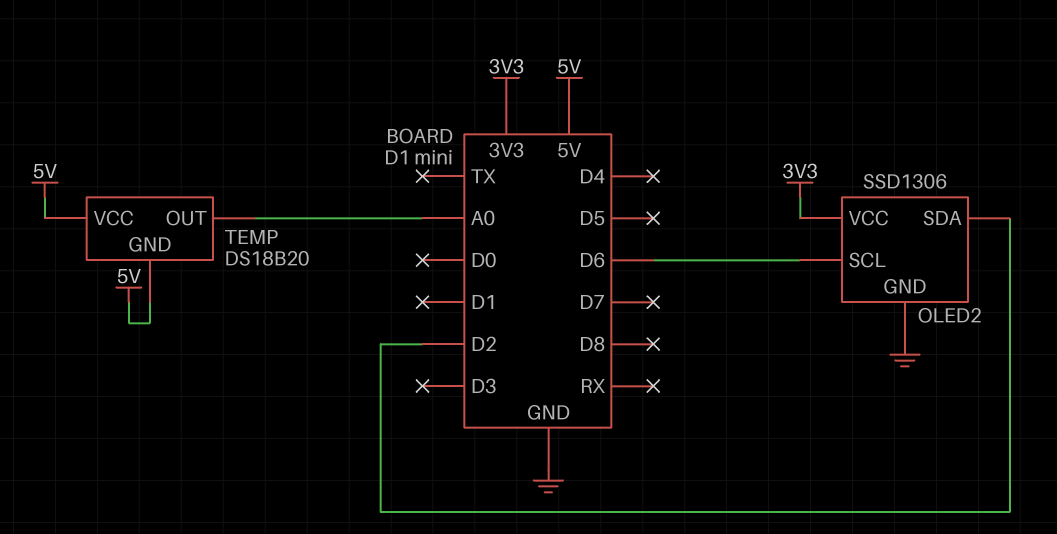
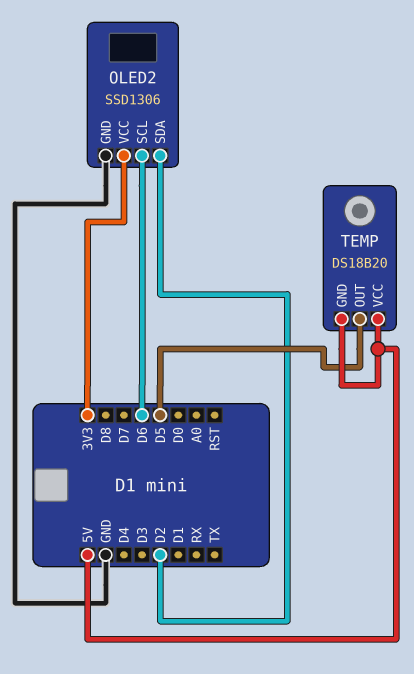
TEMP pin OUT: A0 -> D5

